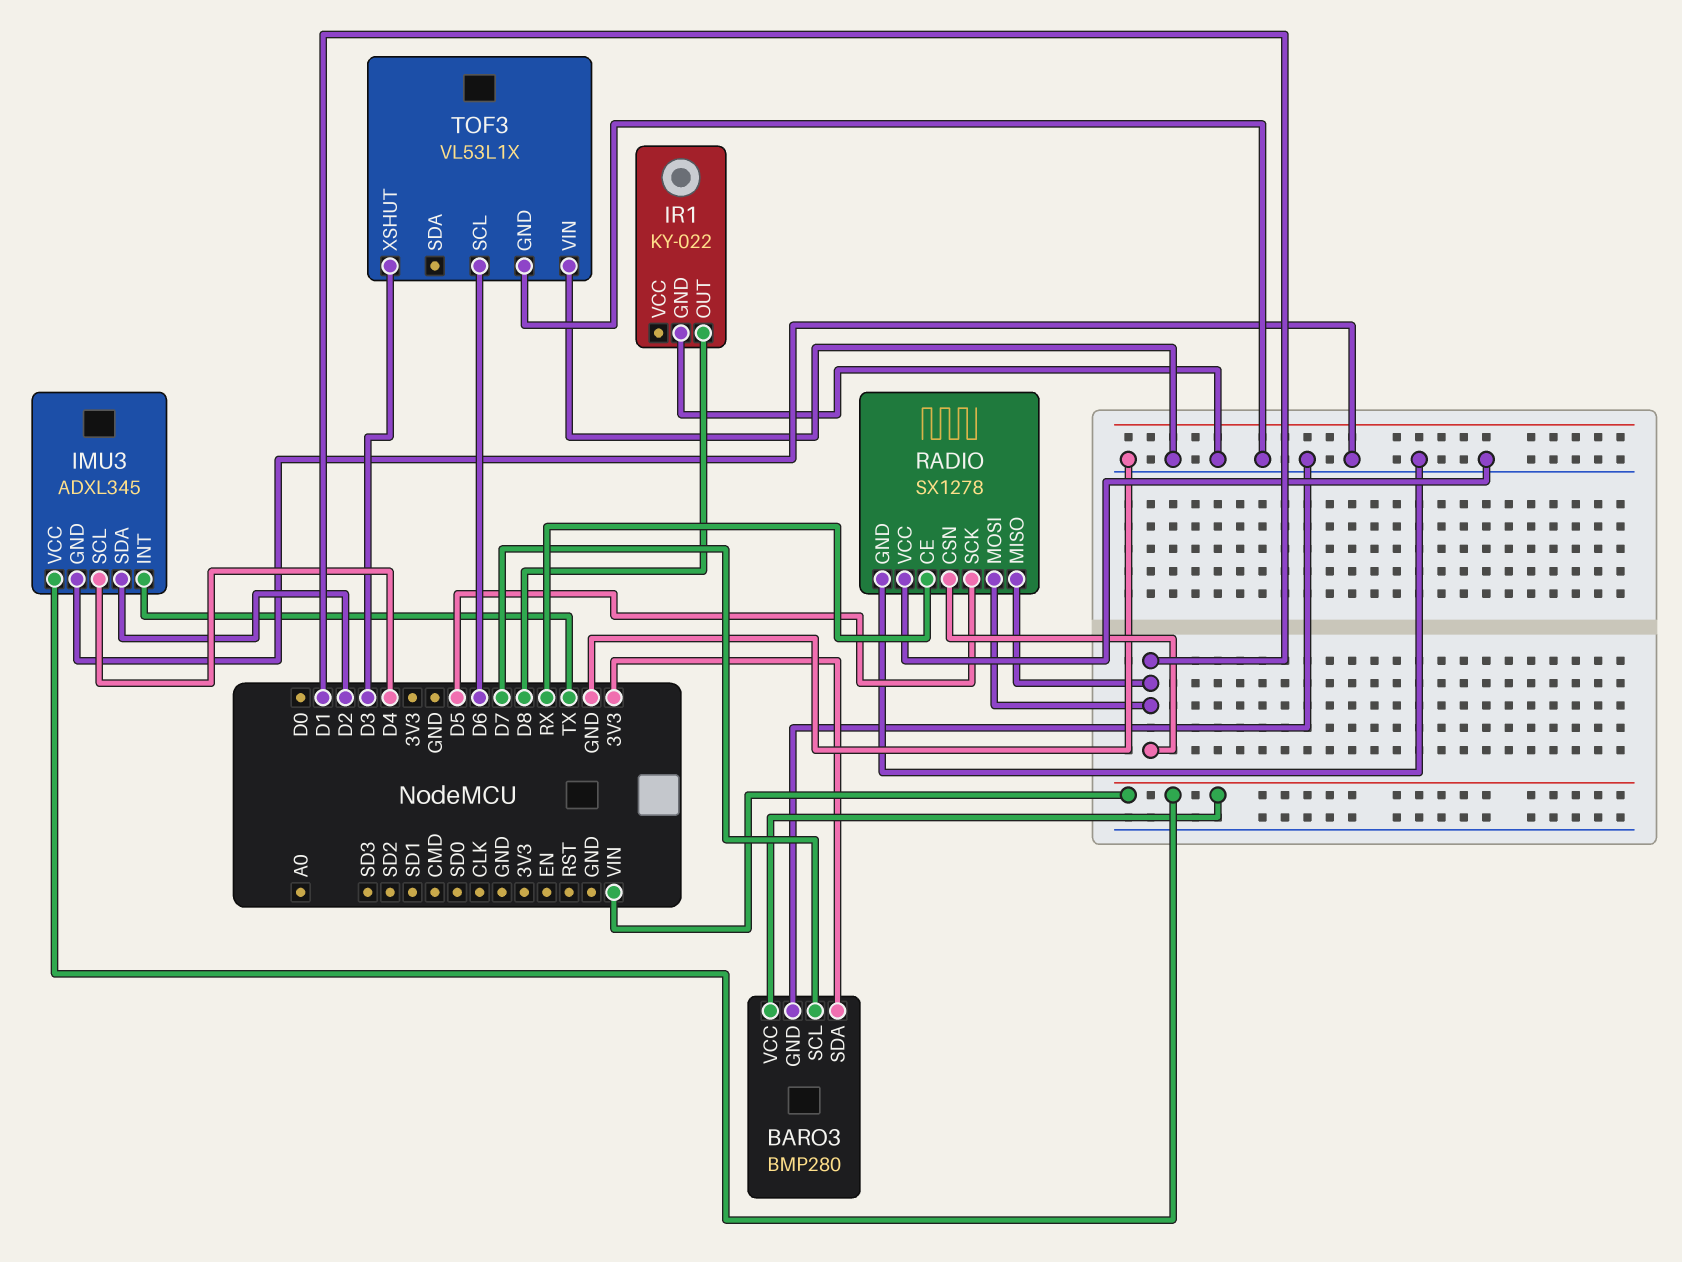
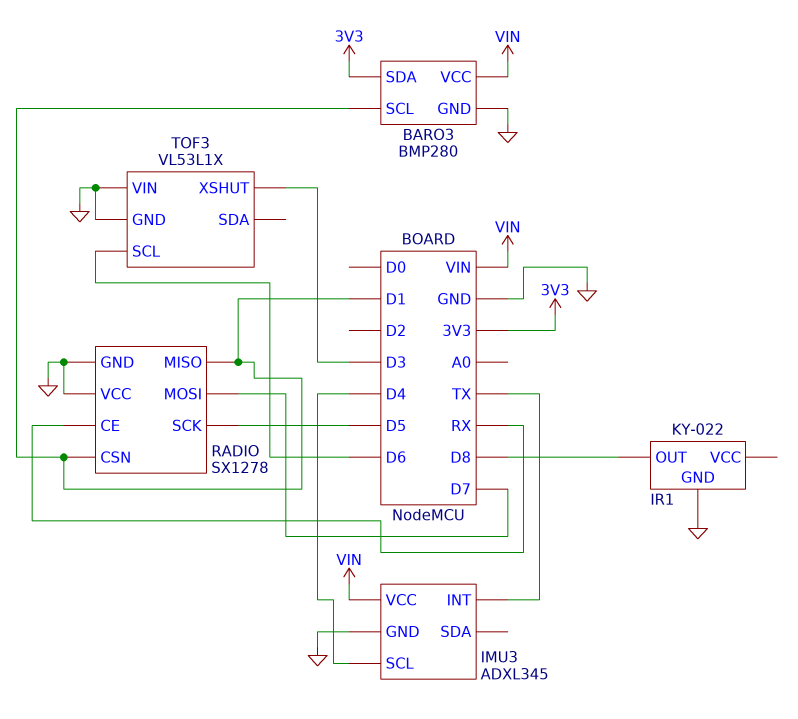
BARO3 pin SCL: D7 -> D1
IMU3 pin SDA: D2 -> none
RADIO pin MOSI: D1 -> D7

